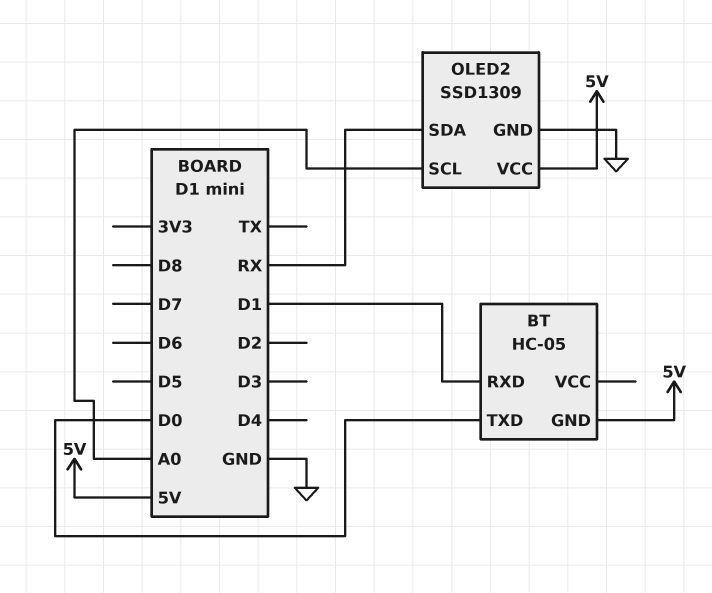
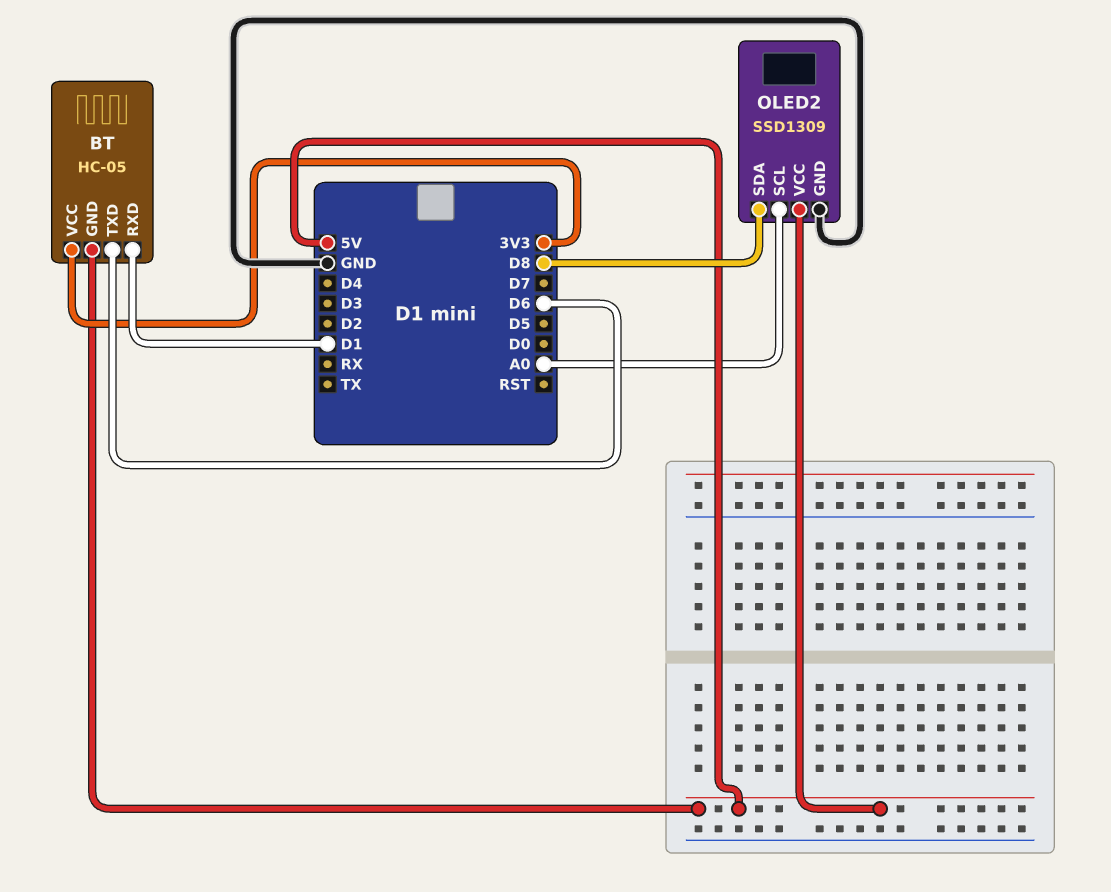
BT pin TXD: D0 -> D6
BT pin VCC: none -> 3V3
OLED2 pin SDA: RX -> D8

